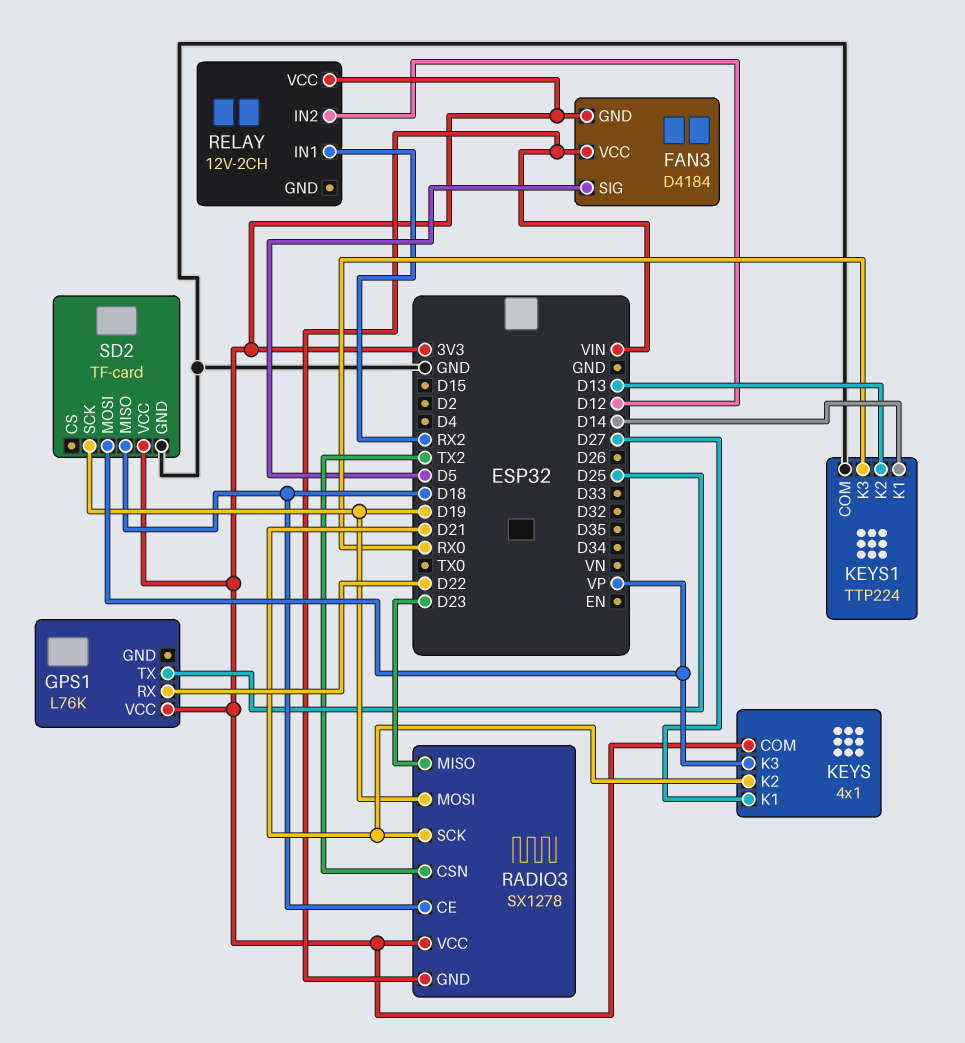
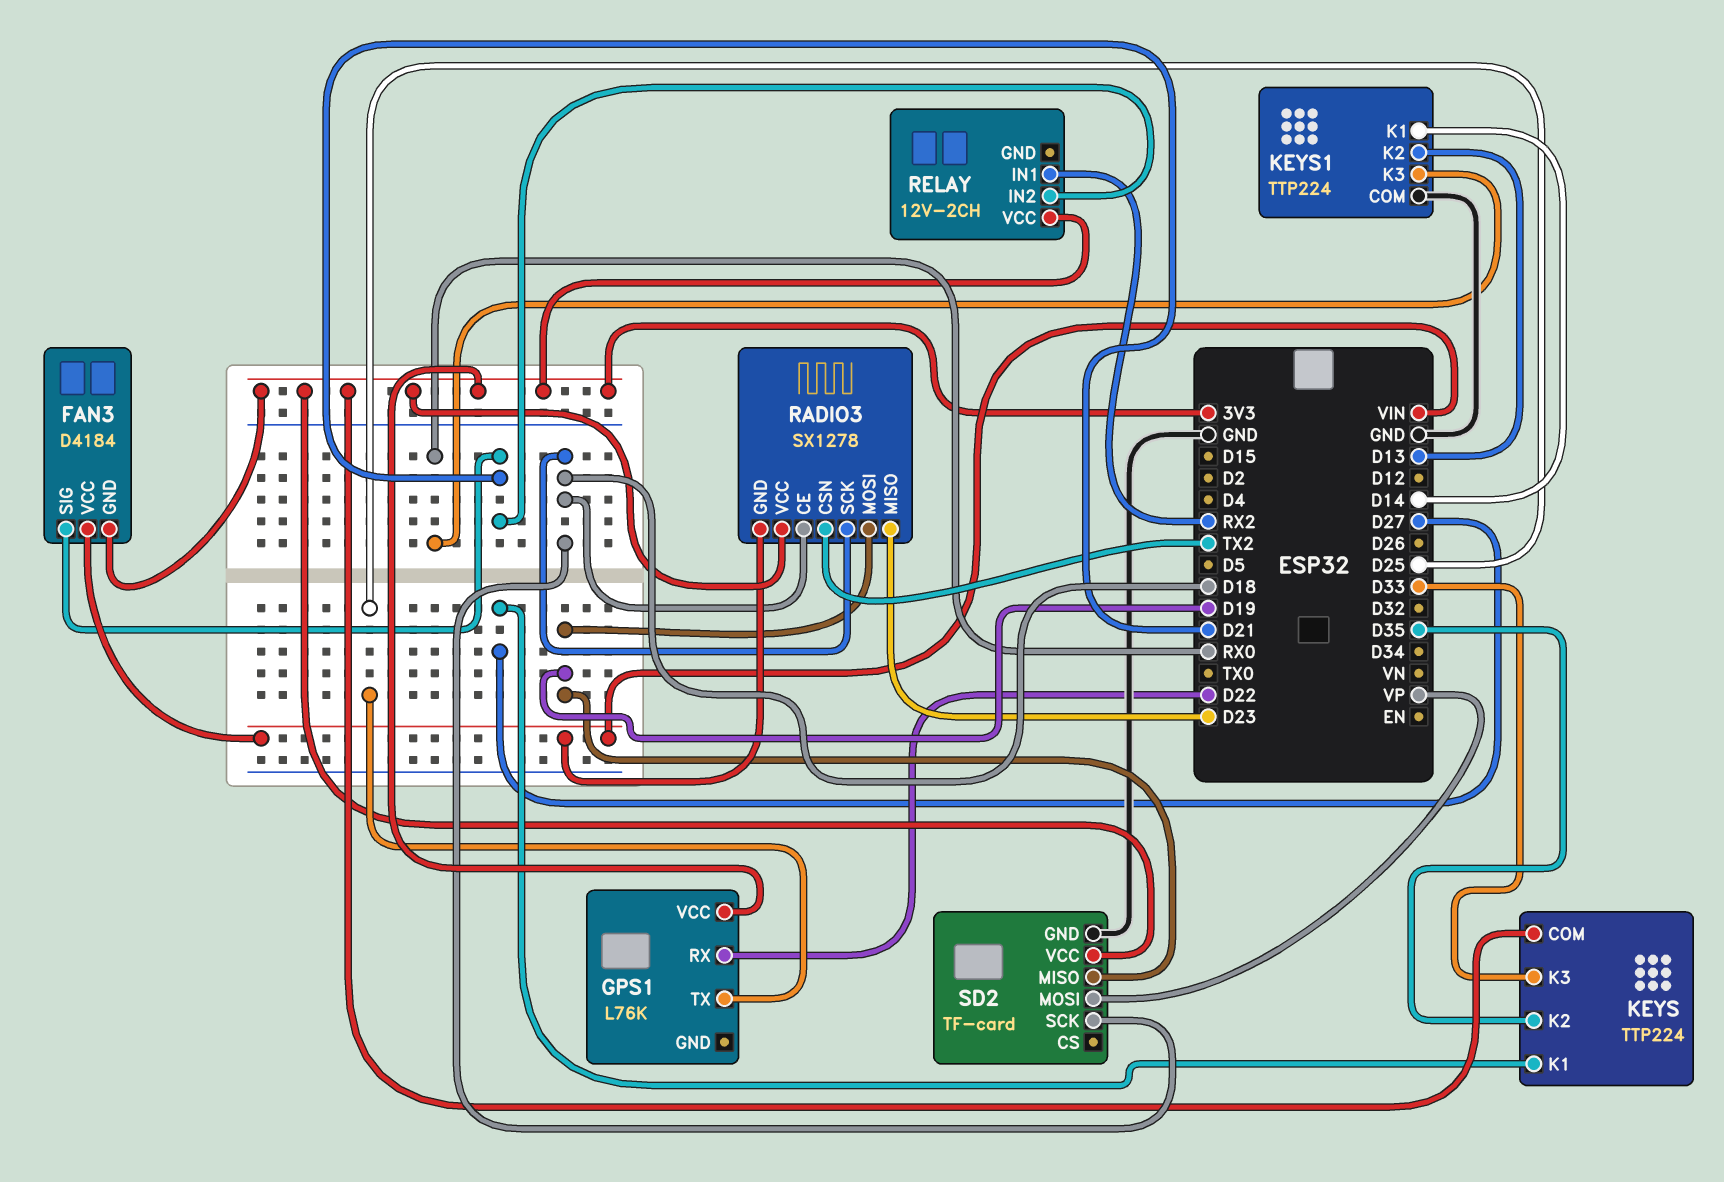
FAN3 pin SIG: D5 -> D21
KEYS: 4x1 -> TTP224
KEYS pin K2: D21 -> D35
KEYS pin K3: VP -> D33
RADIO3 pin SCK: D21 -> D18
RELAY pin IN2: D12 -> D21
SD2 pin MISO: D18 -> D19
SD2 pin SCK: D19 -> D18

